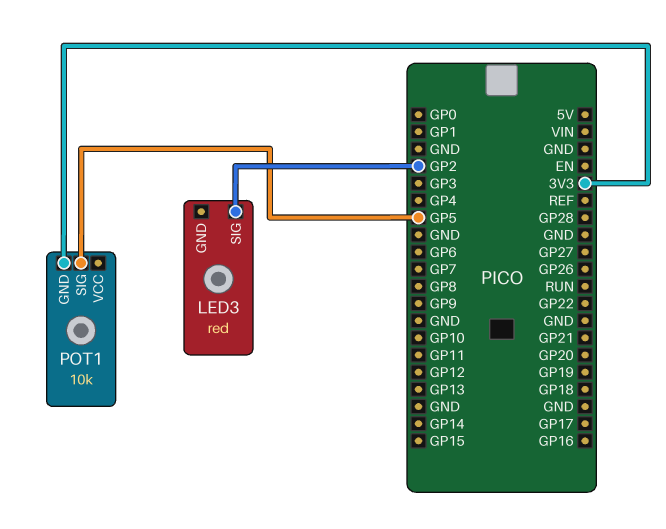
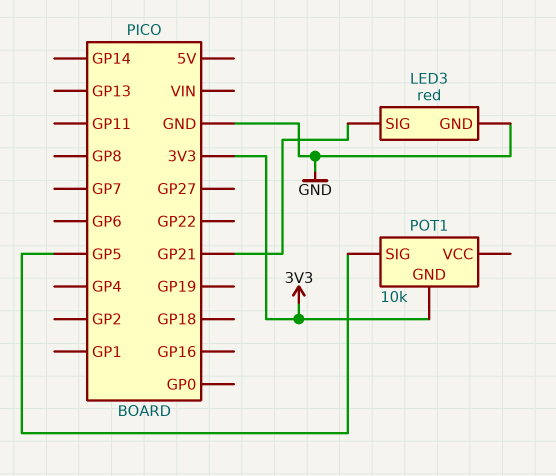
LED3 pin GND: none -> GND
LED3 pin SIG: GP2 -> GP21

